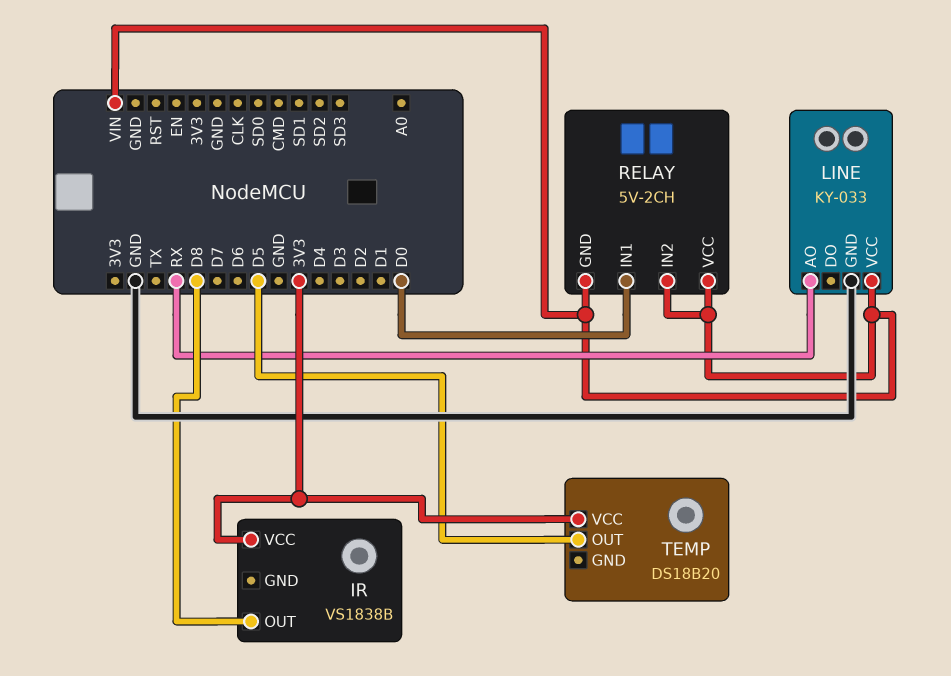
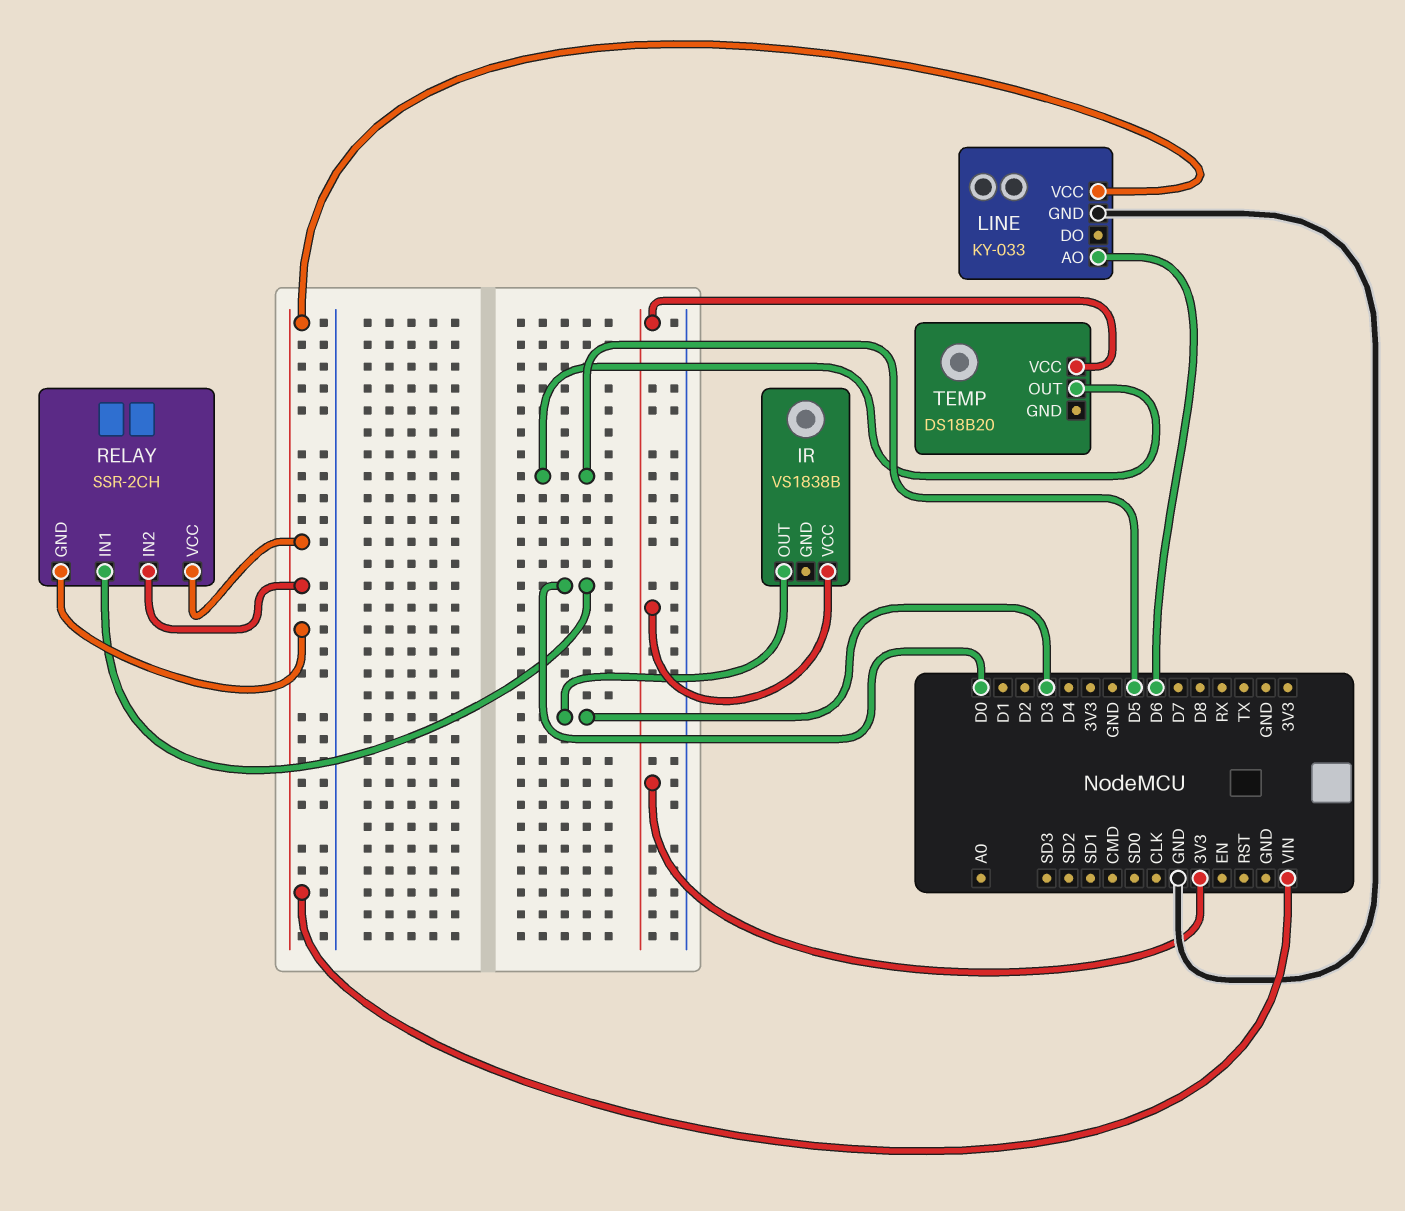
IR pin OUT: D8 -> D3
LINE pin AO: RX -> D6
RELAY: 5V-2CH -> SSR-2CH

